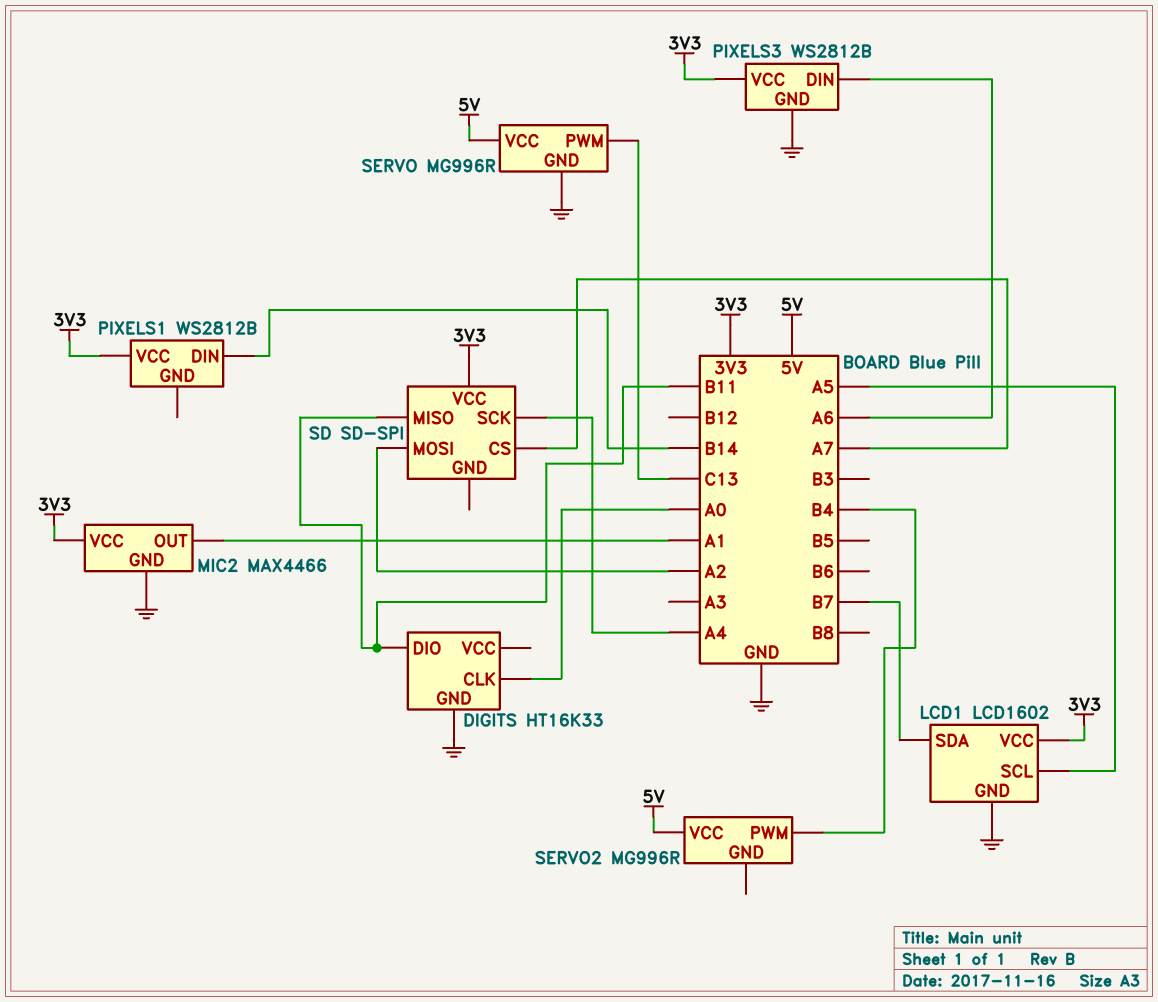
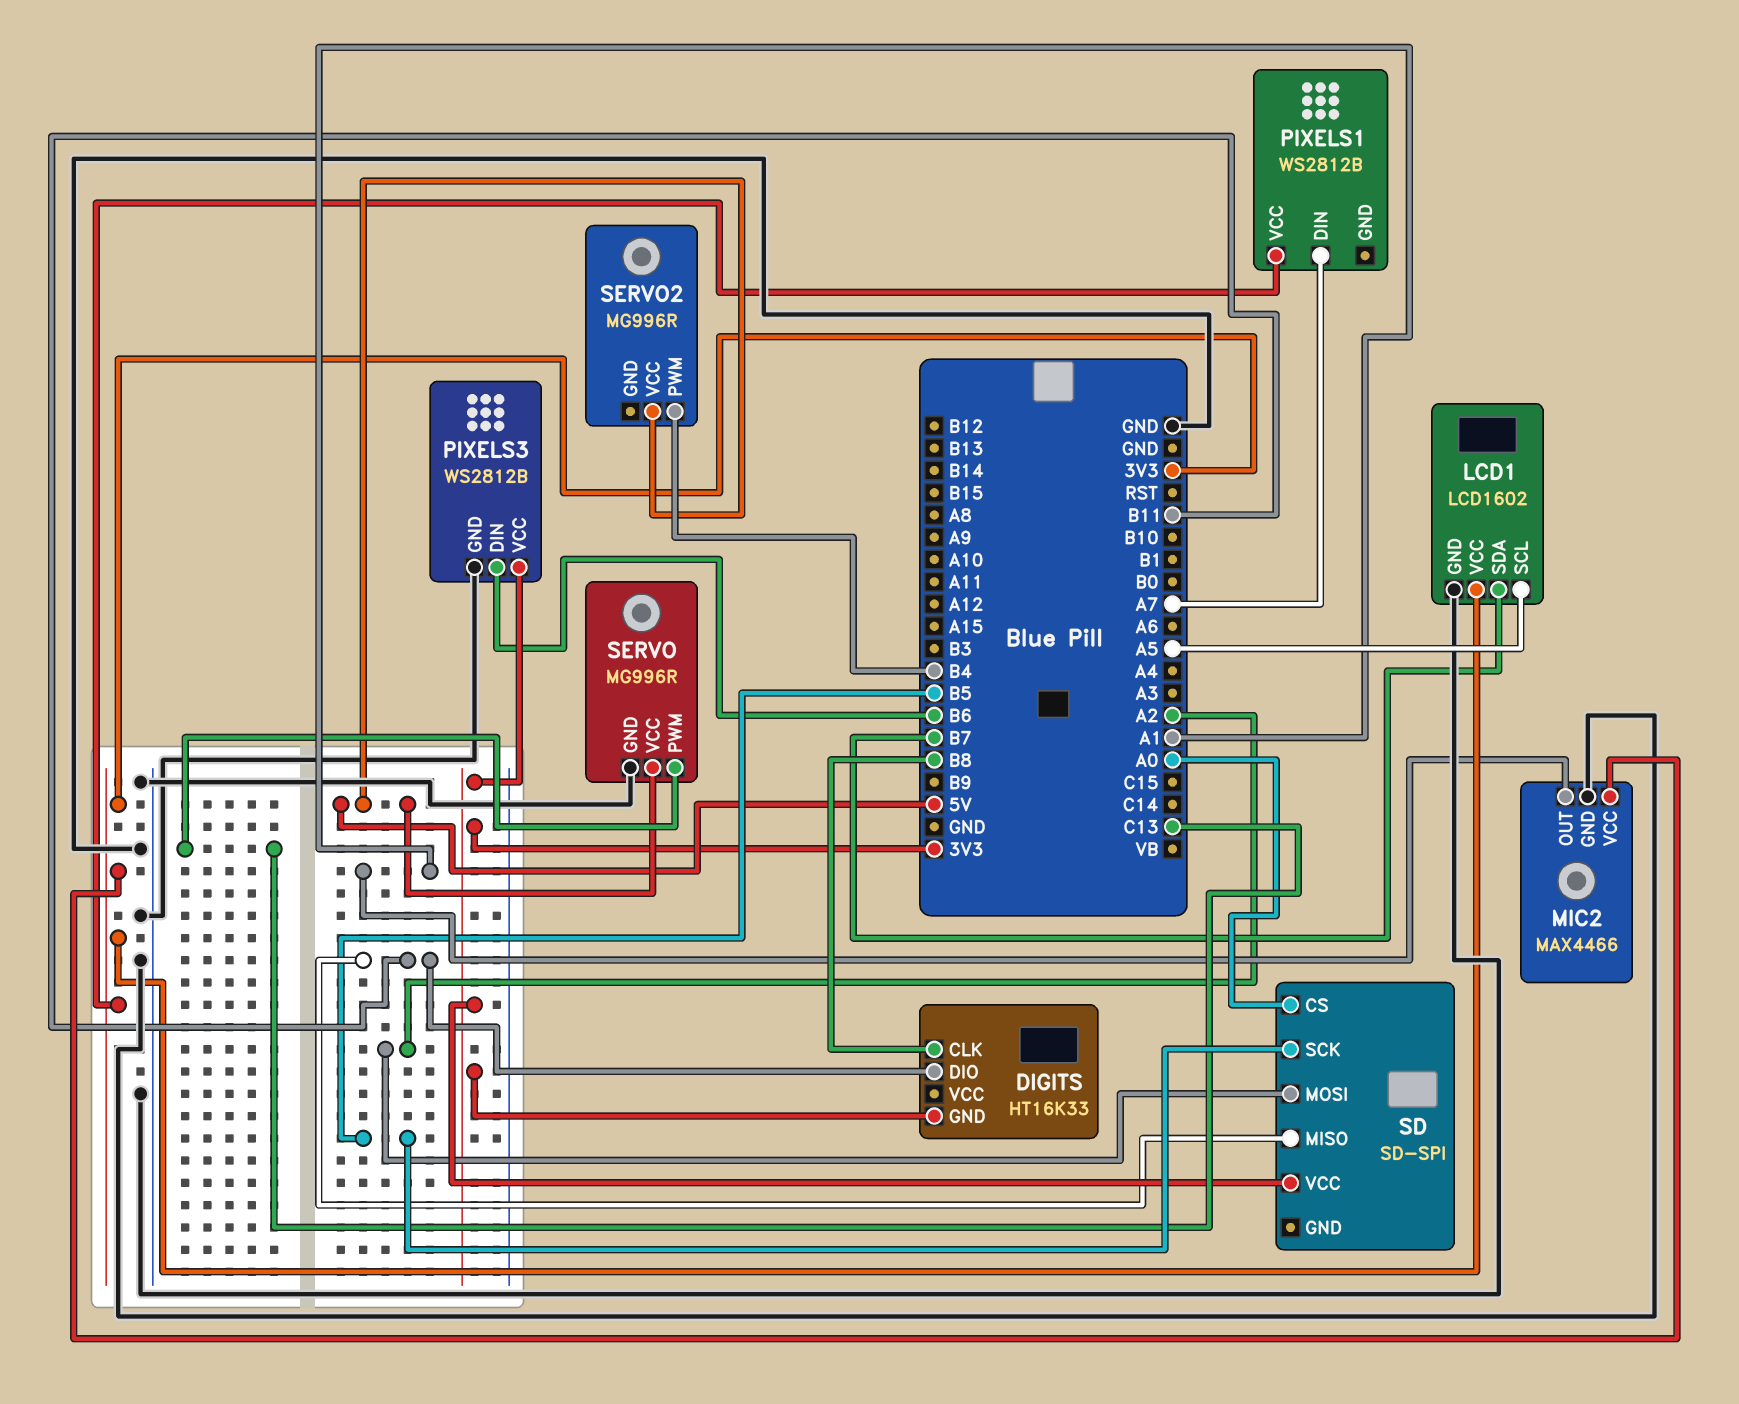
DIGITS pin CLK: A0 -> B8
DIGITS pin GND: GND -> 3V3
PIXELS1 pin DIN: B14 -> A7
PIXELS3 pin DIN: A6 -> B6
SD pin CS: A7 -> A0
SD pin SCK: A4 -> B5

